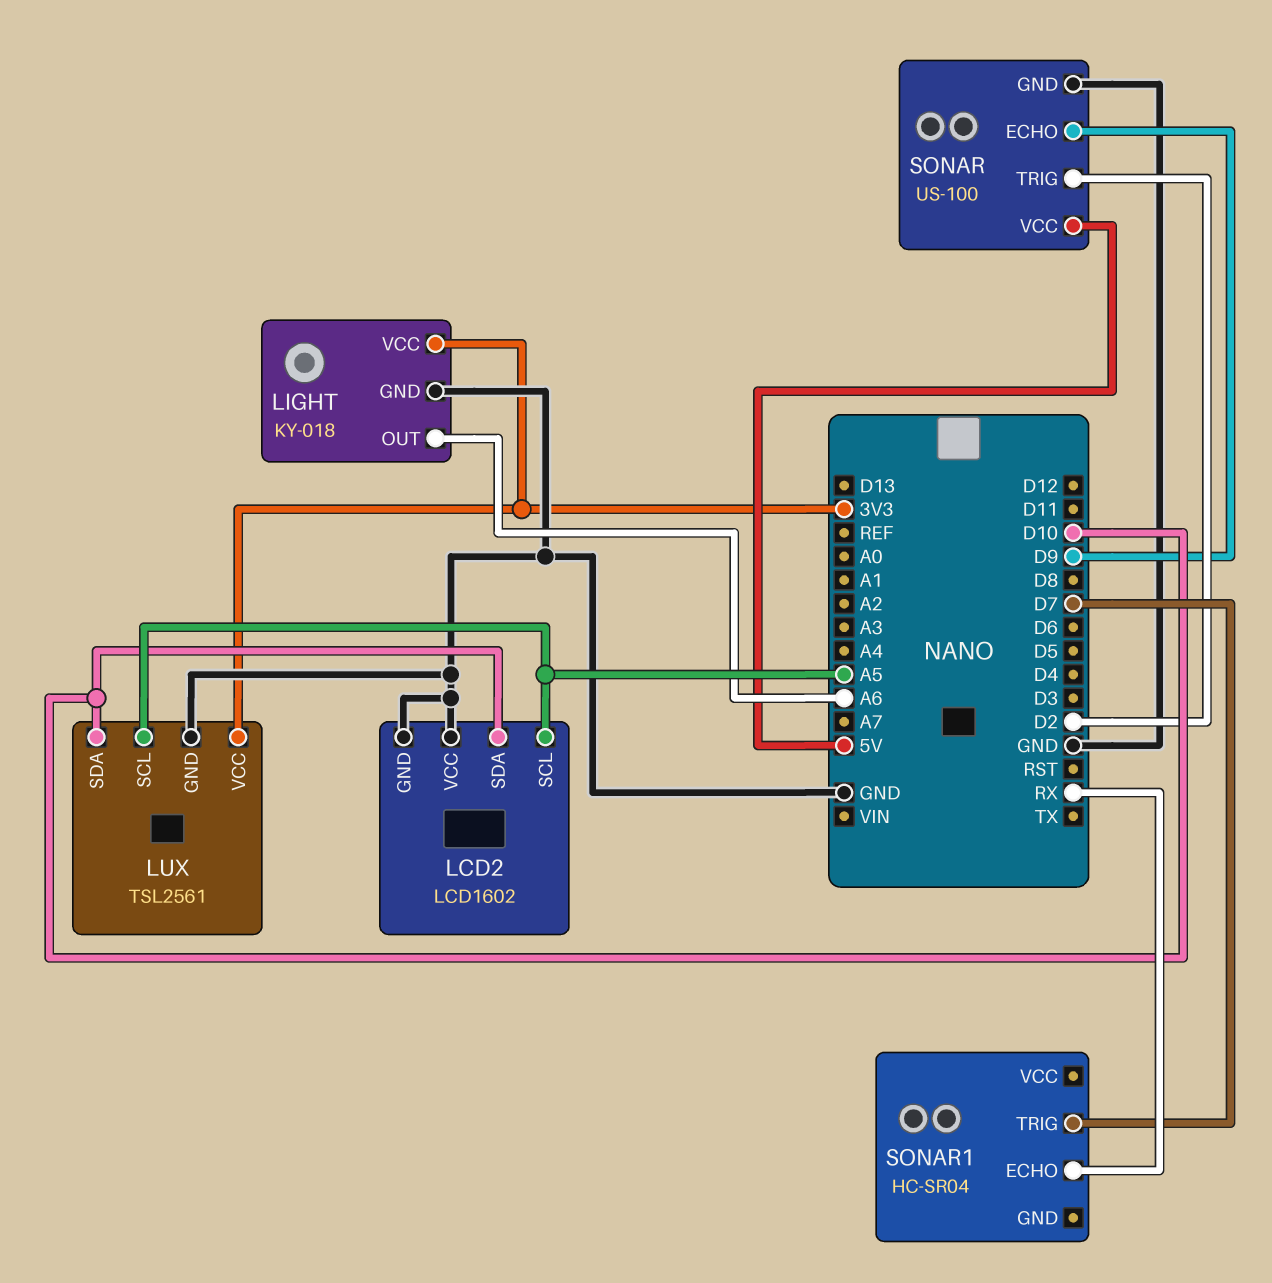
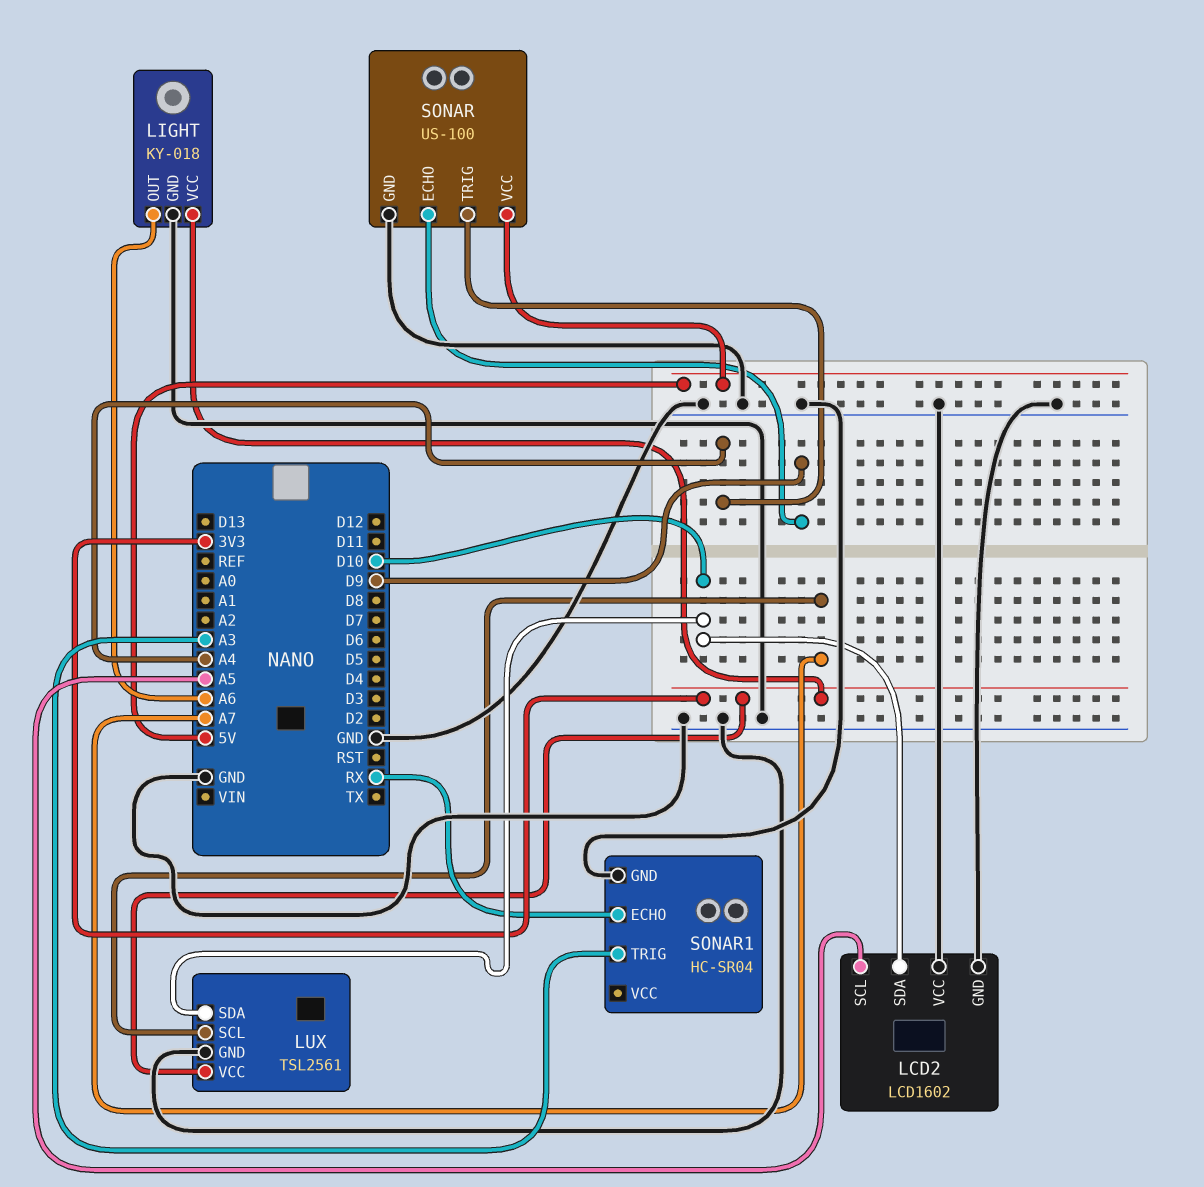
LUX pin SCL: A5 -> A7
SONAR pin TRIG: D2 -> A4
SONAR1 pin GND: none -> GND
SONAR1 pin TRIG: D7 -> A3

